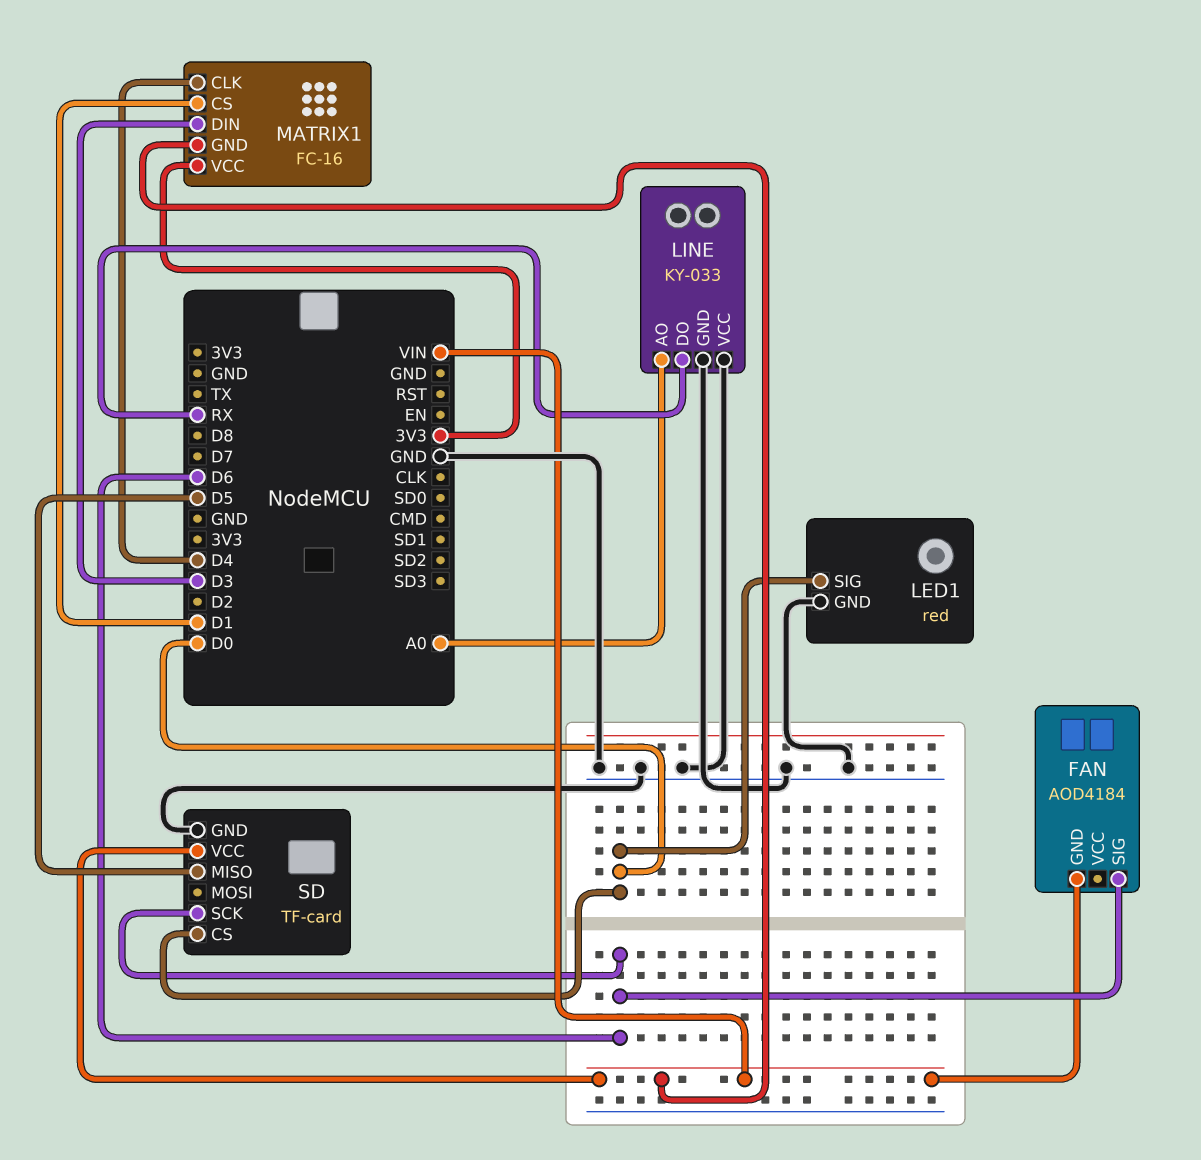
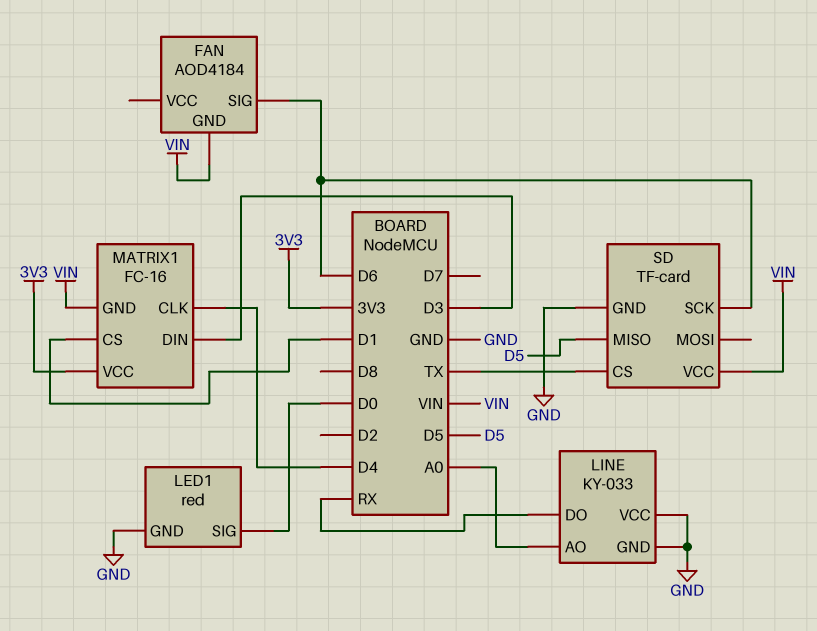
SD pin CS: D0 -> TX

